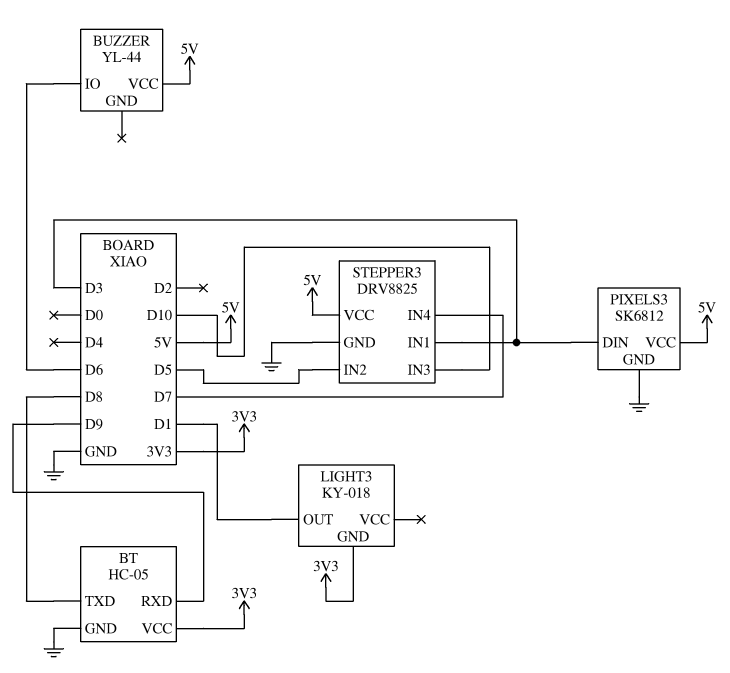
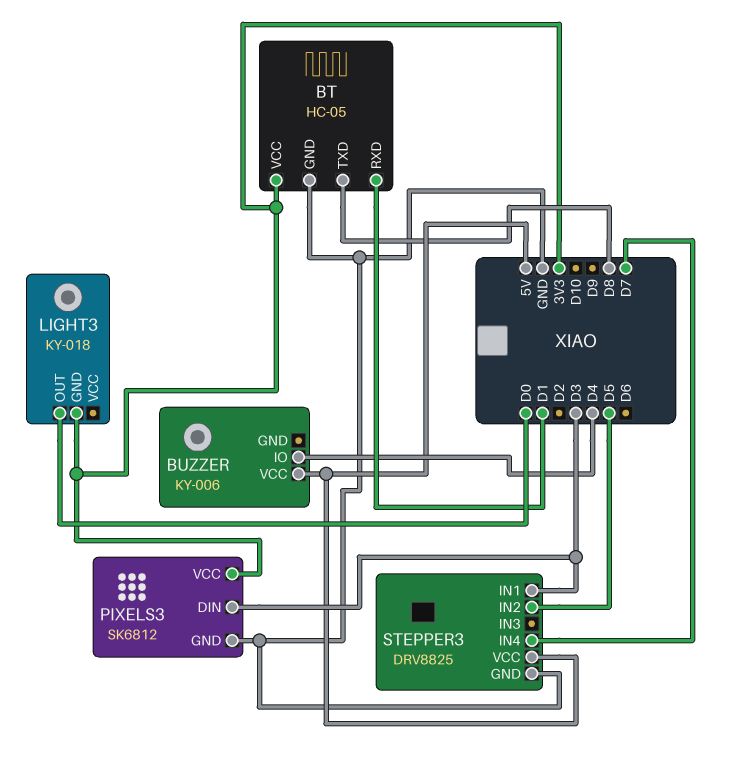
BT pin RXD: D9 -> D1
BUZZER: YL-44 -> KY-006
BUZZER pin IO: D6 -> D4
LIGHT3 pin OUT: D1 -> D0
PIXELS3 pin VCC: 5V -> 3V3
STEPPER3 pin IN3: D10 -> none

